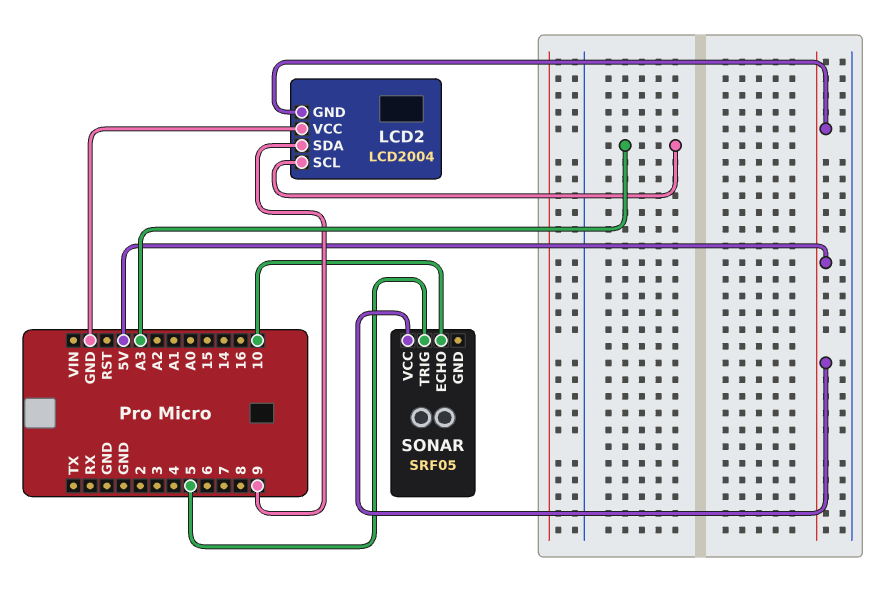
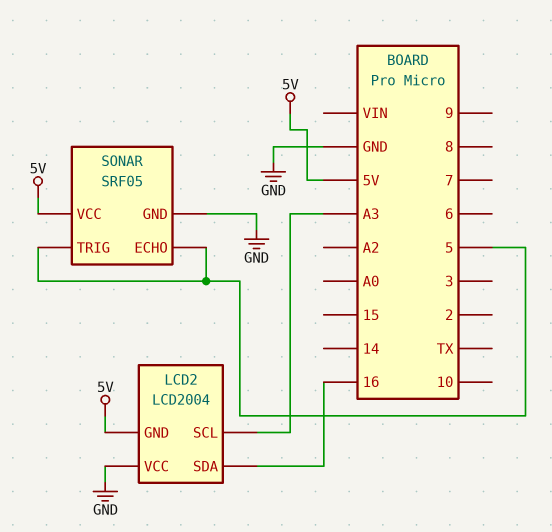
LCD2 pin SDA: 9 -> 16
SONAR pin ECHO: 10 -> 5
SONAR pin GND: none -> GND

